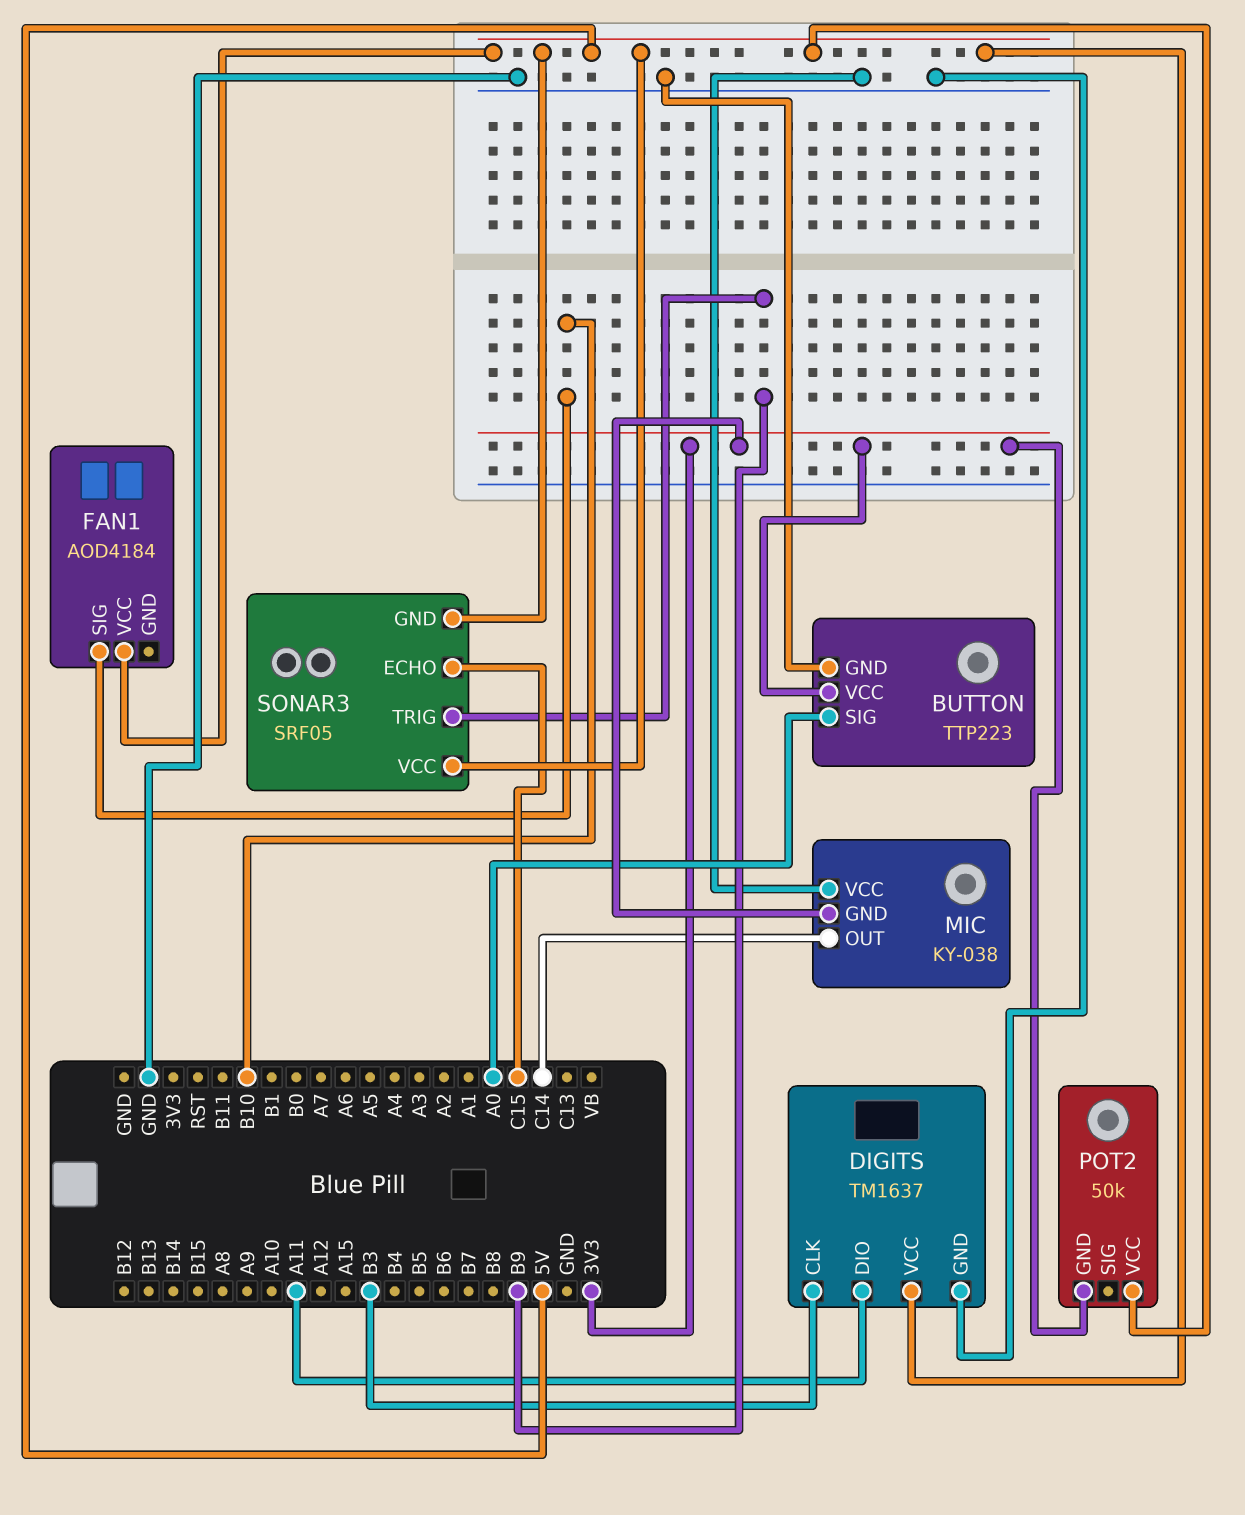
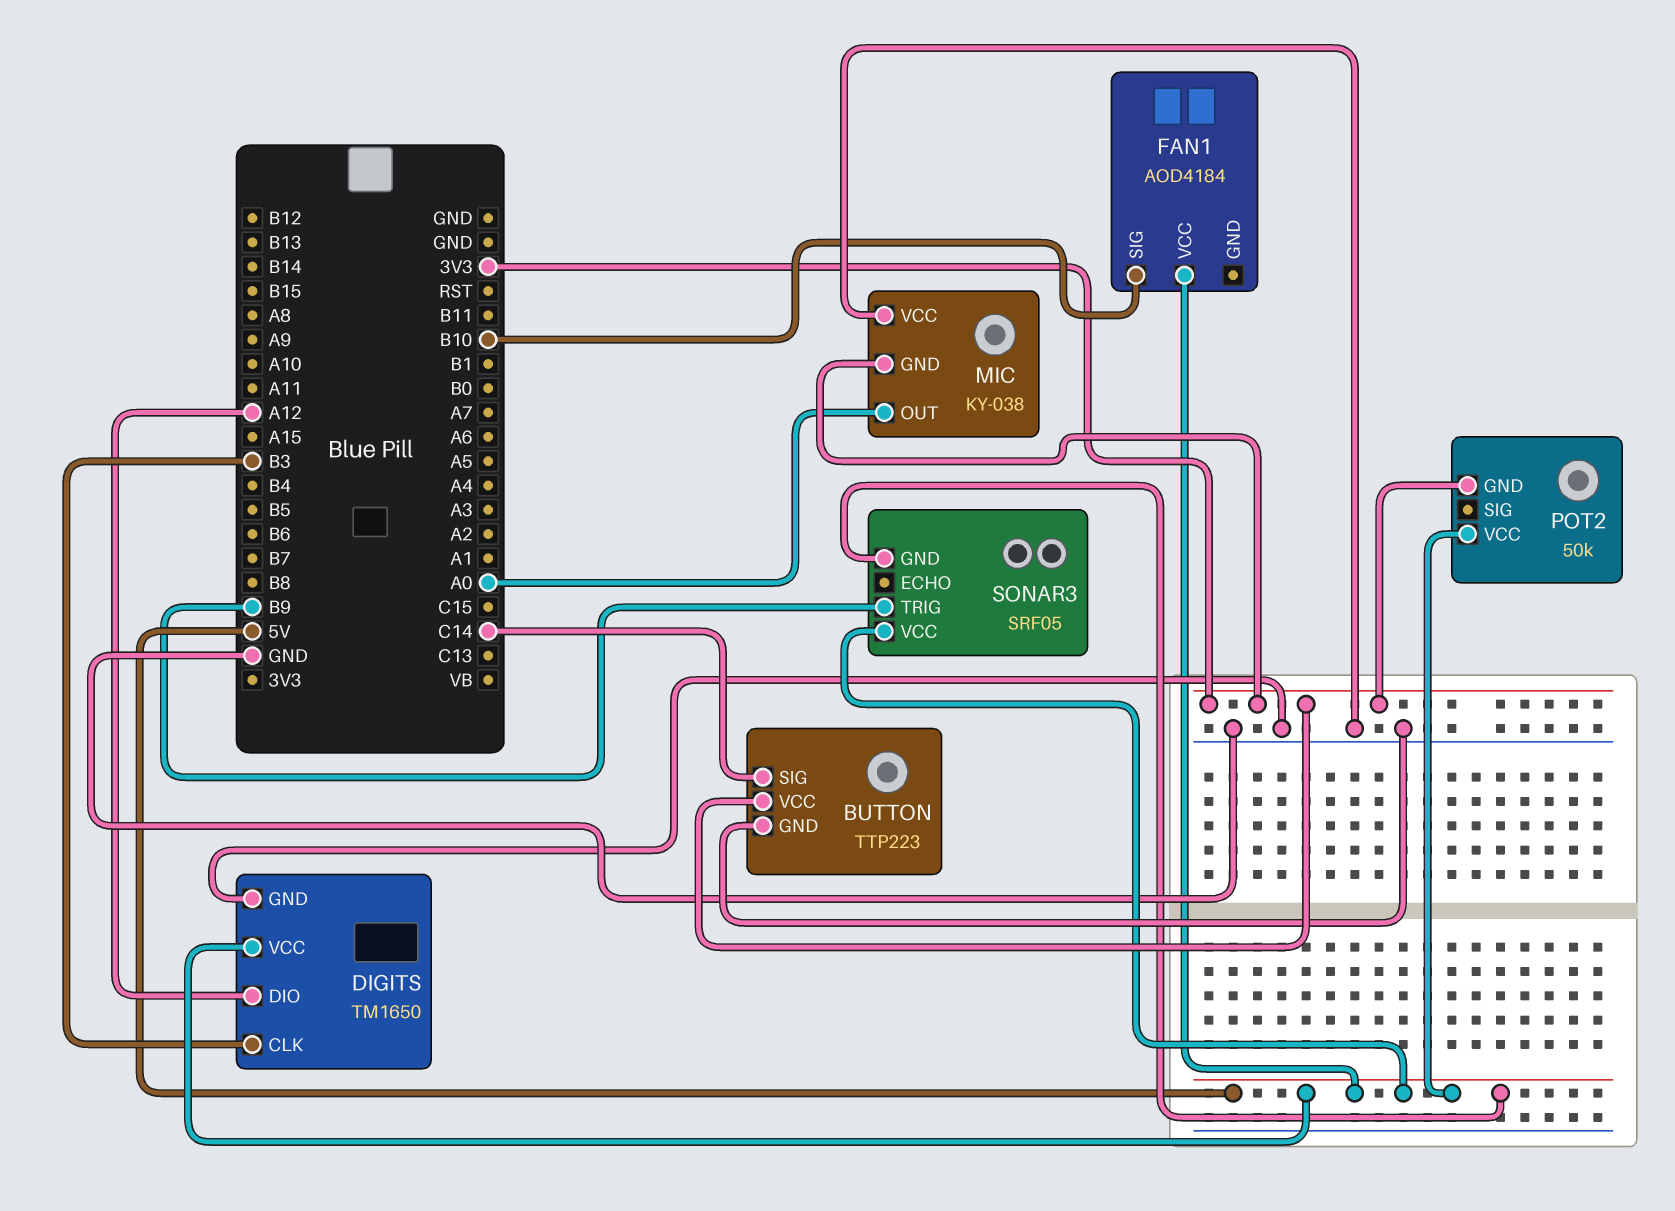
BUTTON pin SIG: A0 -> C14
DIGITS: TM1637 -> TM1650
DIGITS pin DIO: A11 -> A12
MIC pin OUT: C14 -> A0
SONAR3 pin ECHO: C15 -> none

